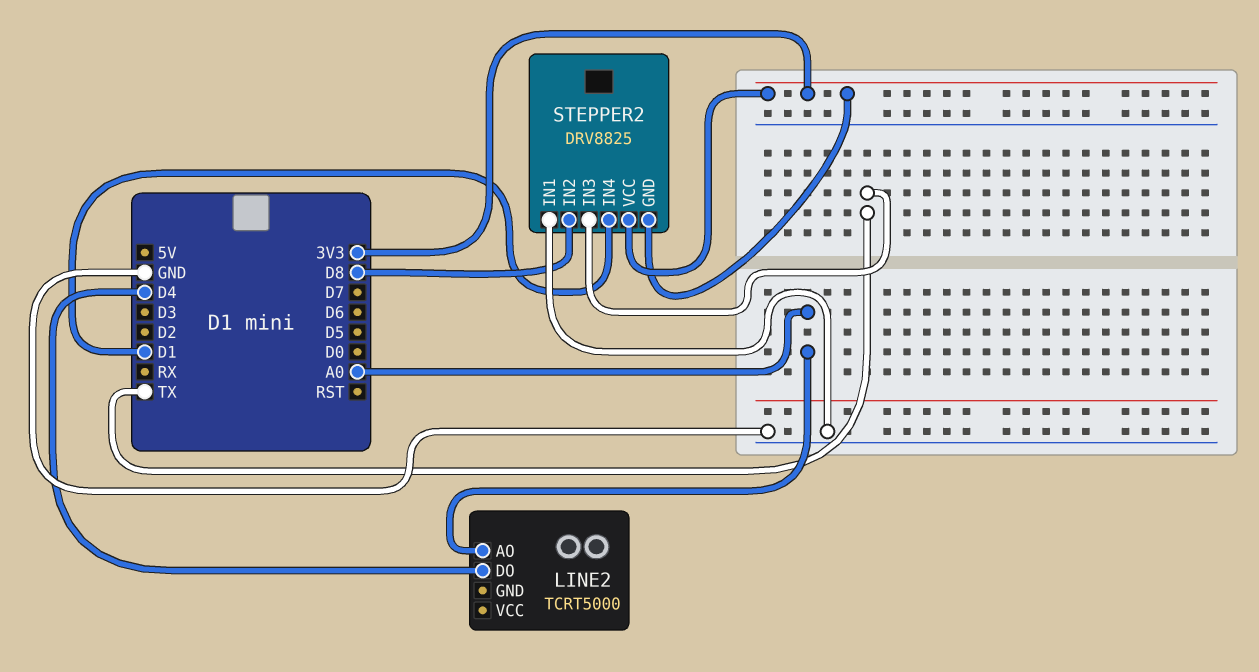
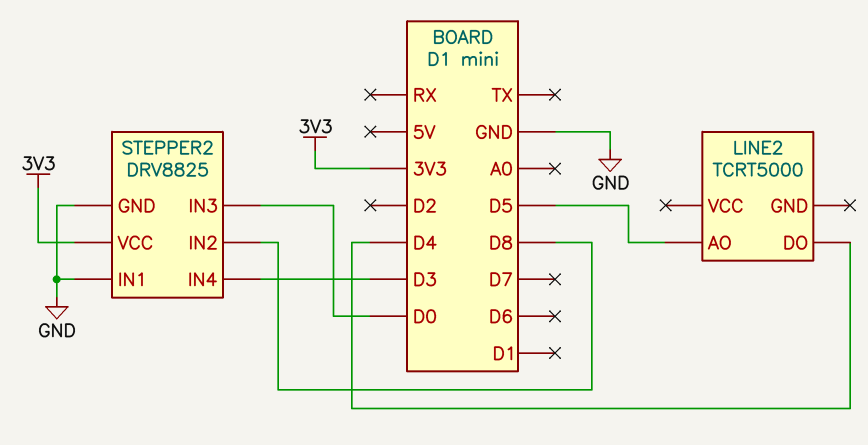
LINE2 pin AO: A0 -> D5
STEPPER2 pin GND: 3V3 -> GND
STEPPER2 pin IN3: TX -> D0
STEPPER2 pin IN4: D1 -> D3

